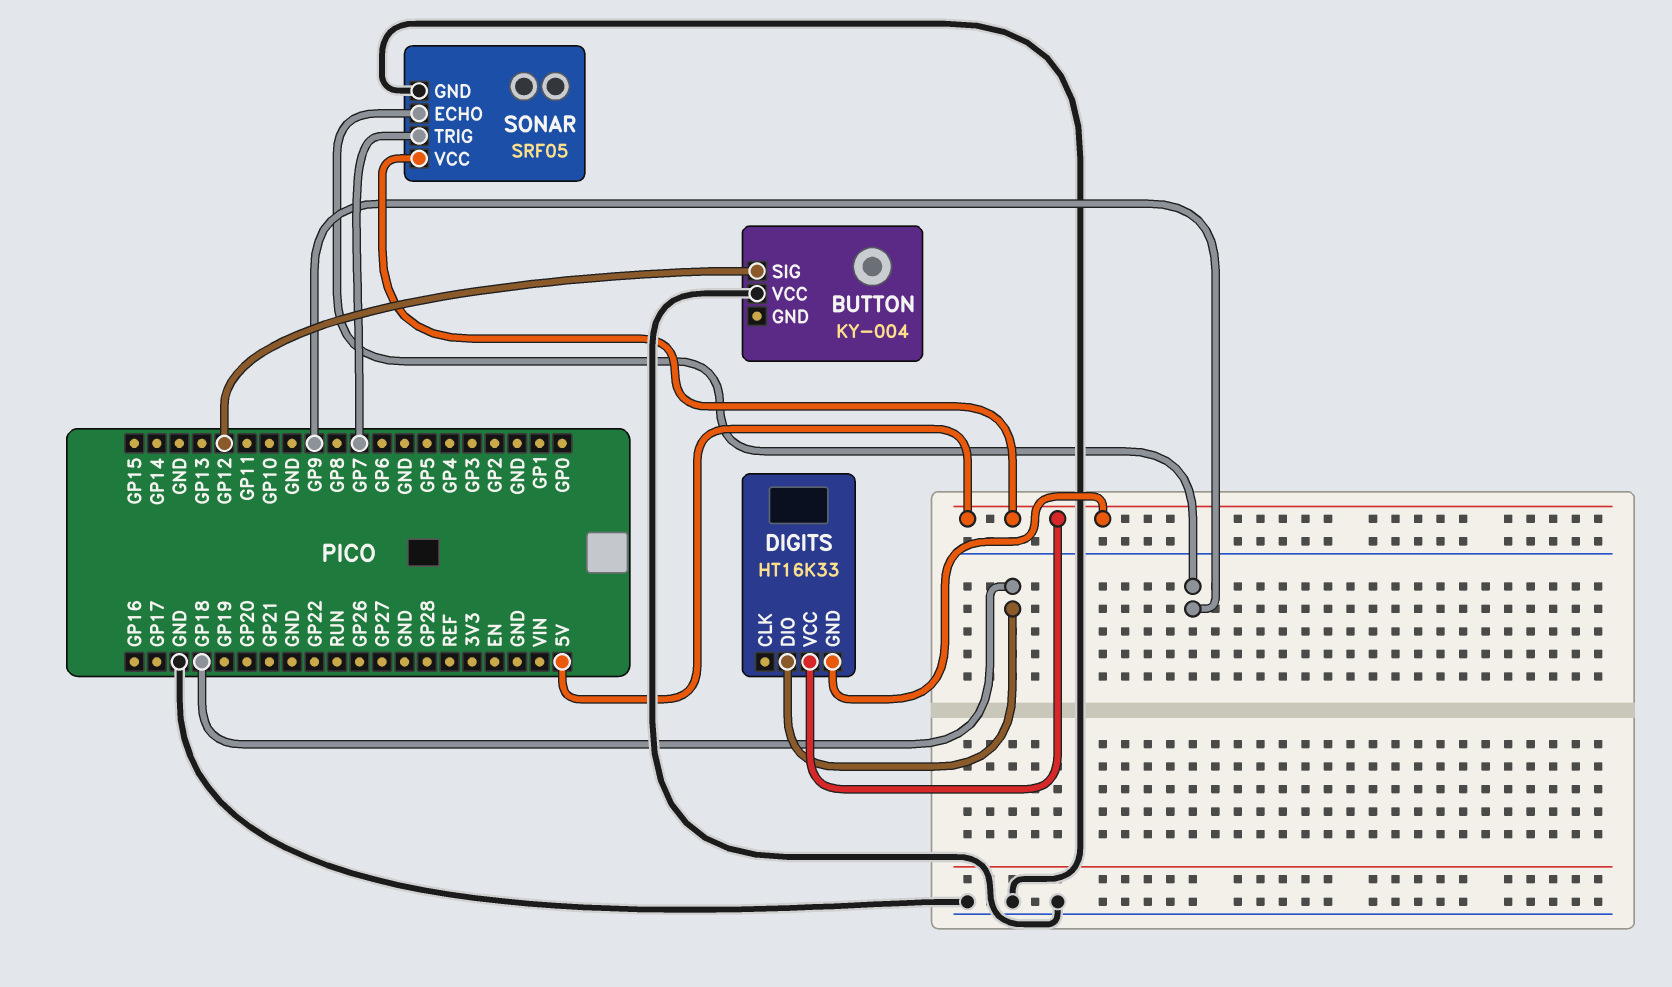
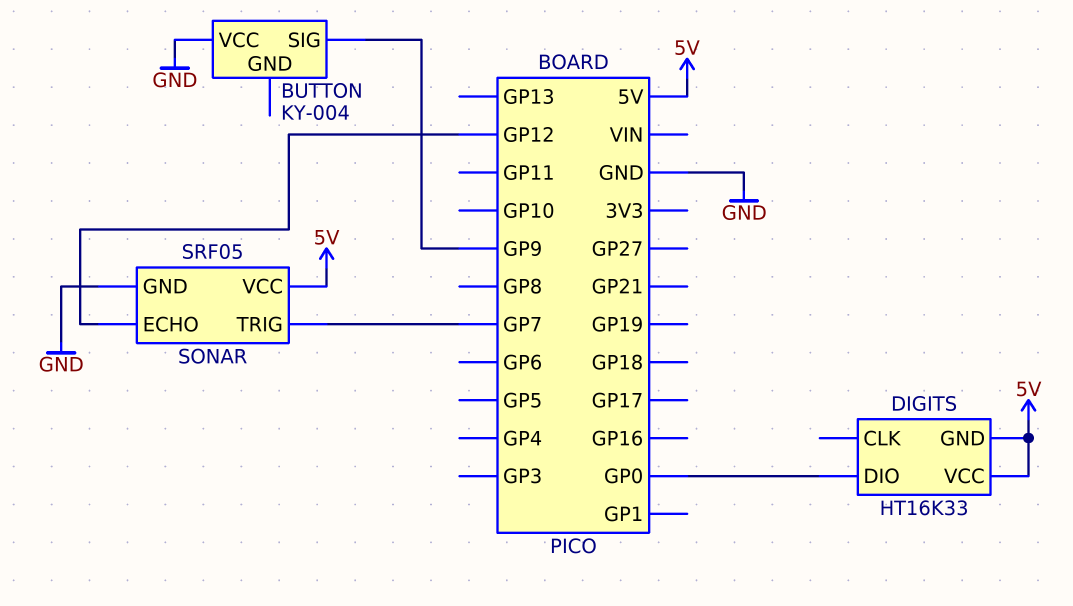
BUTTON pin SIG: GP12 -> GP9
DIGITS pin DIO: GP18 -> GP0
SONAR pin ECHO: GP9 -> GP12

